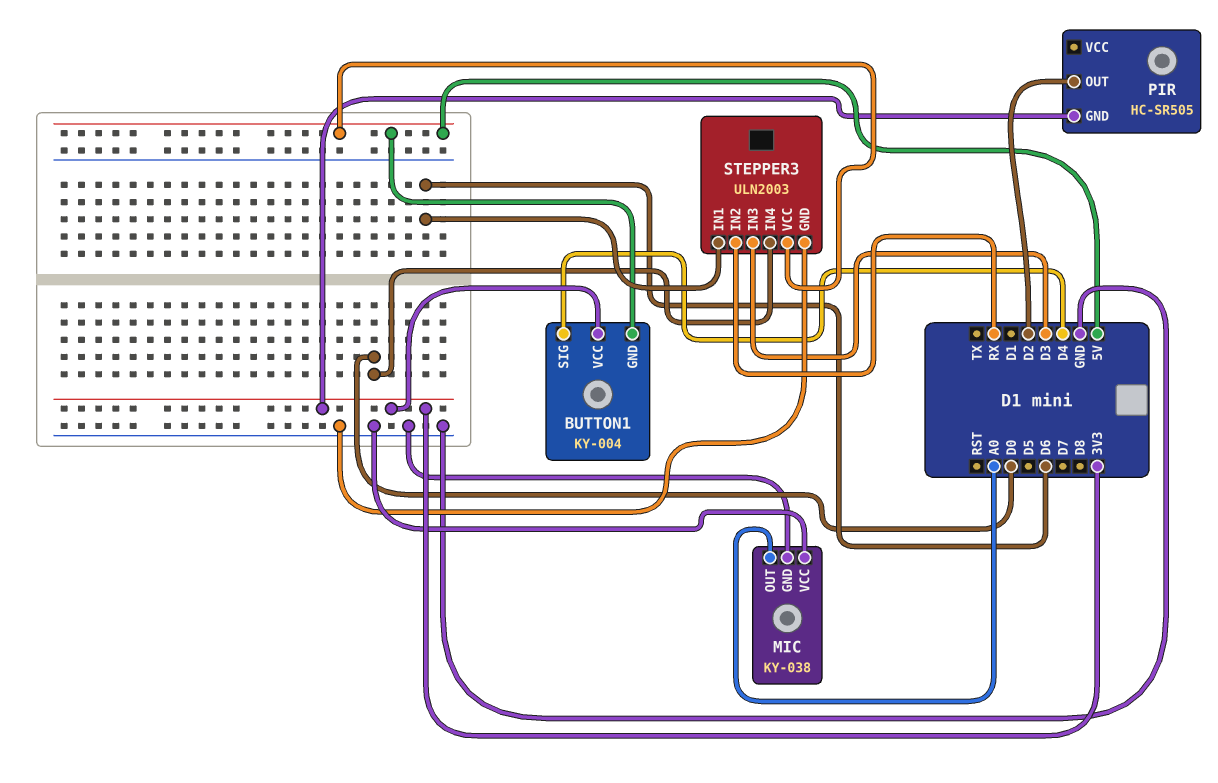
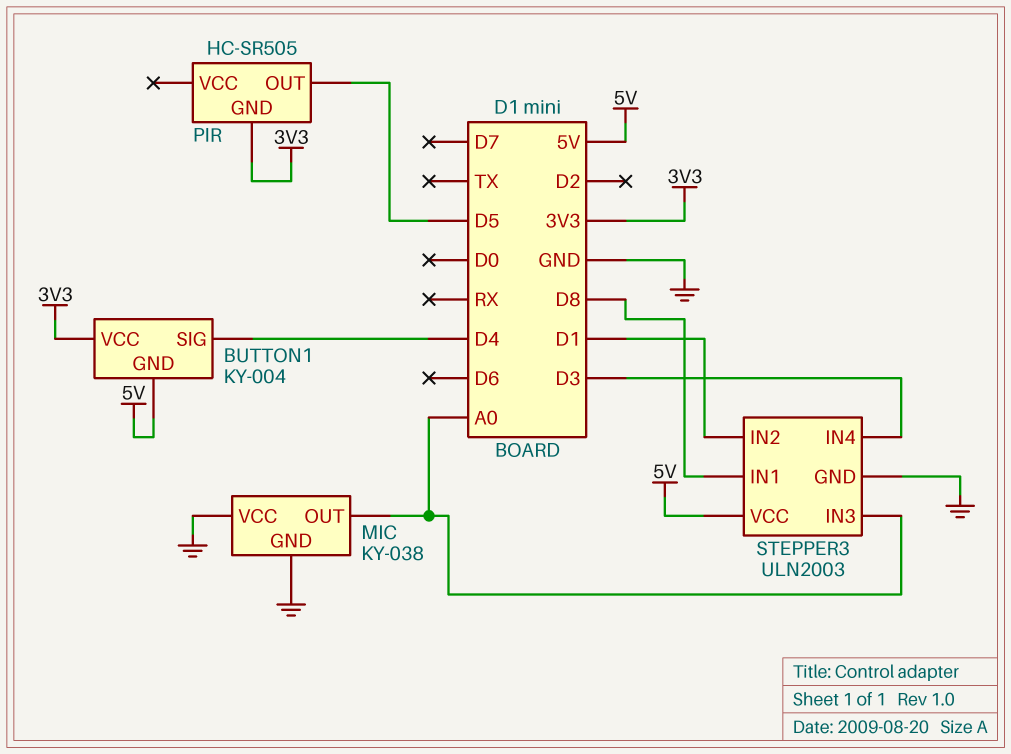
PIR pin OUT: D2 -> D5
STEPPER3 pin IN1: D6 -> D8
STEPPER3 pin IN2: RX -> D1
STEPPER3 pin IN3: D3 -> A0
STEPPER3 pin IN4: D0 -> D3

